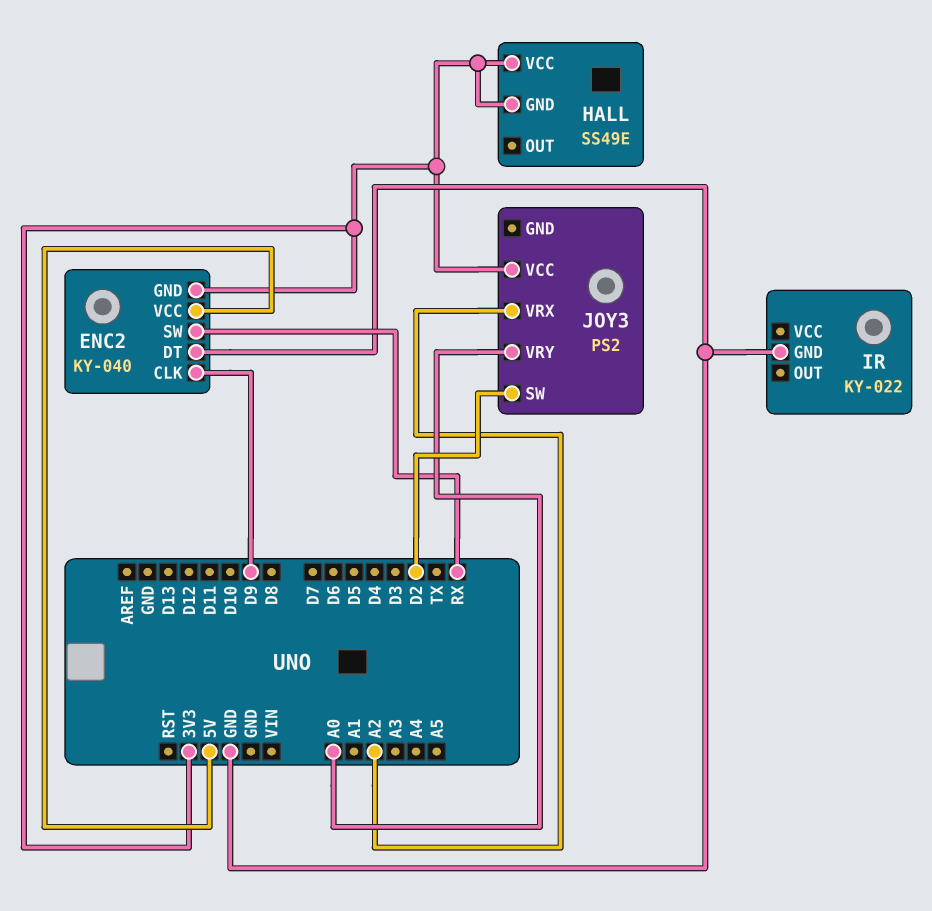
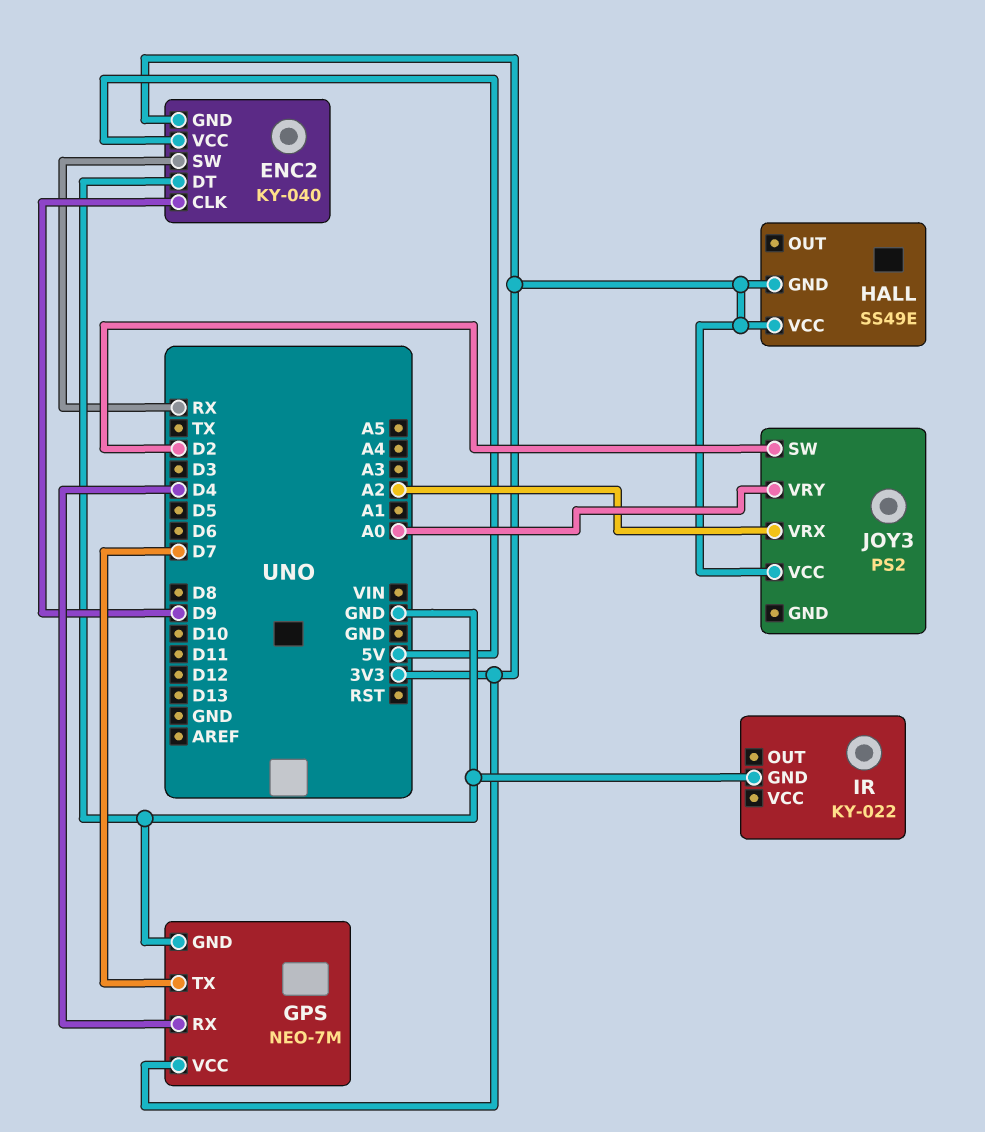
GPS: none -> NEO-7M
GPS pin GND: none -> GND
GPS pin RX: none -> D4
GPS pin TX: none -> D7
GPS pin VCC: none -> 3V3

